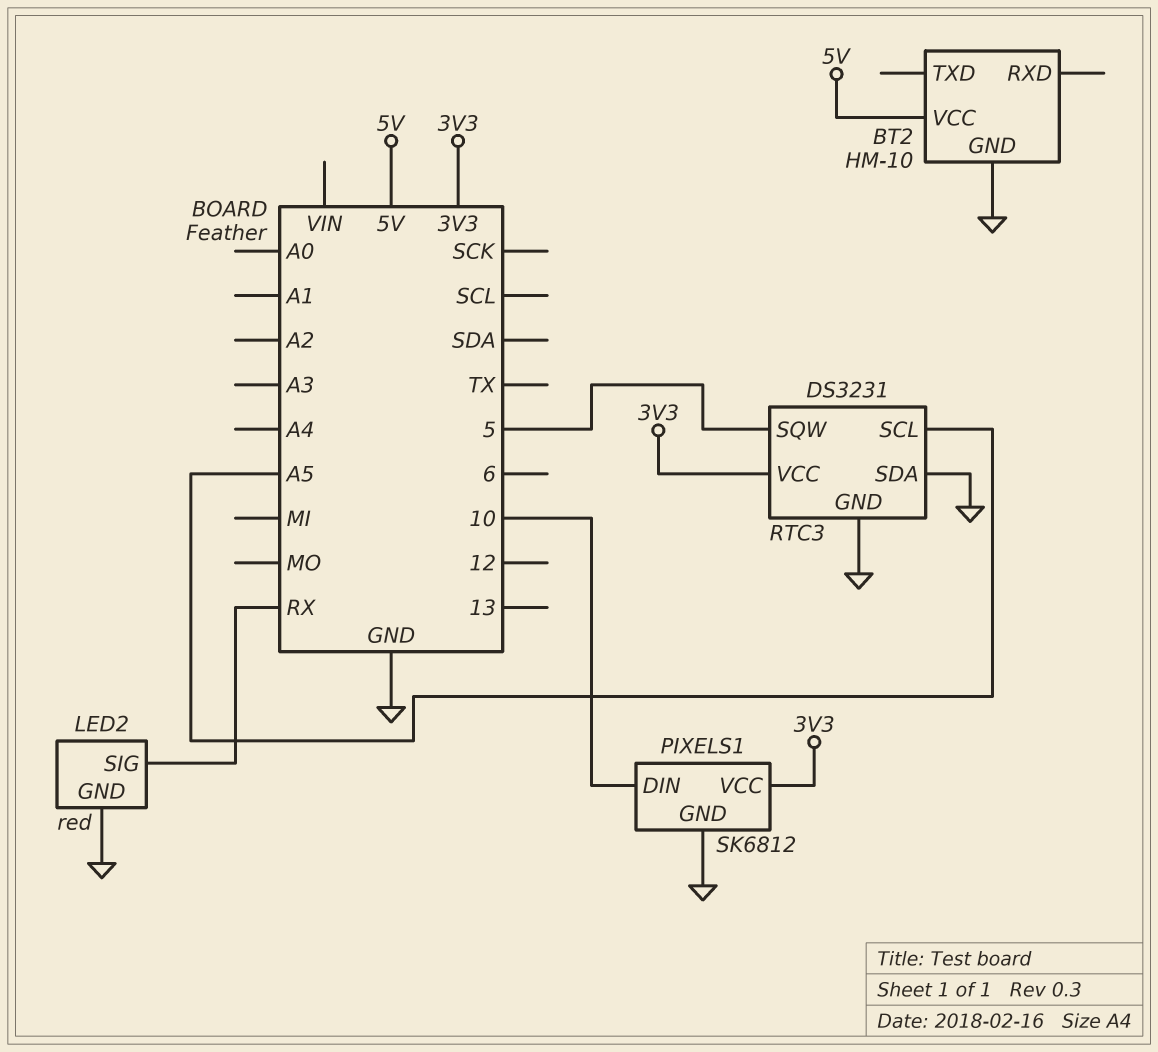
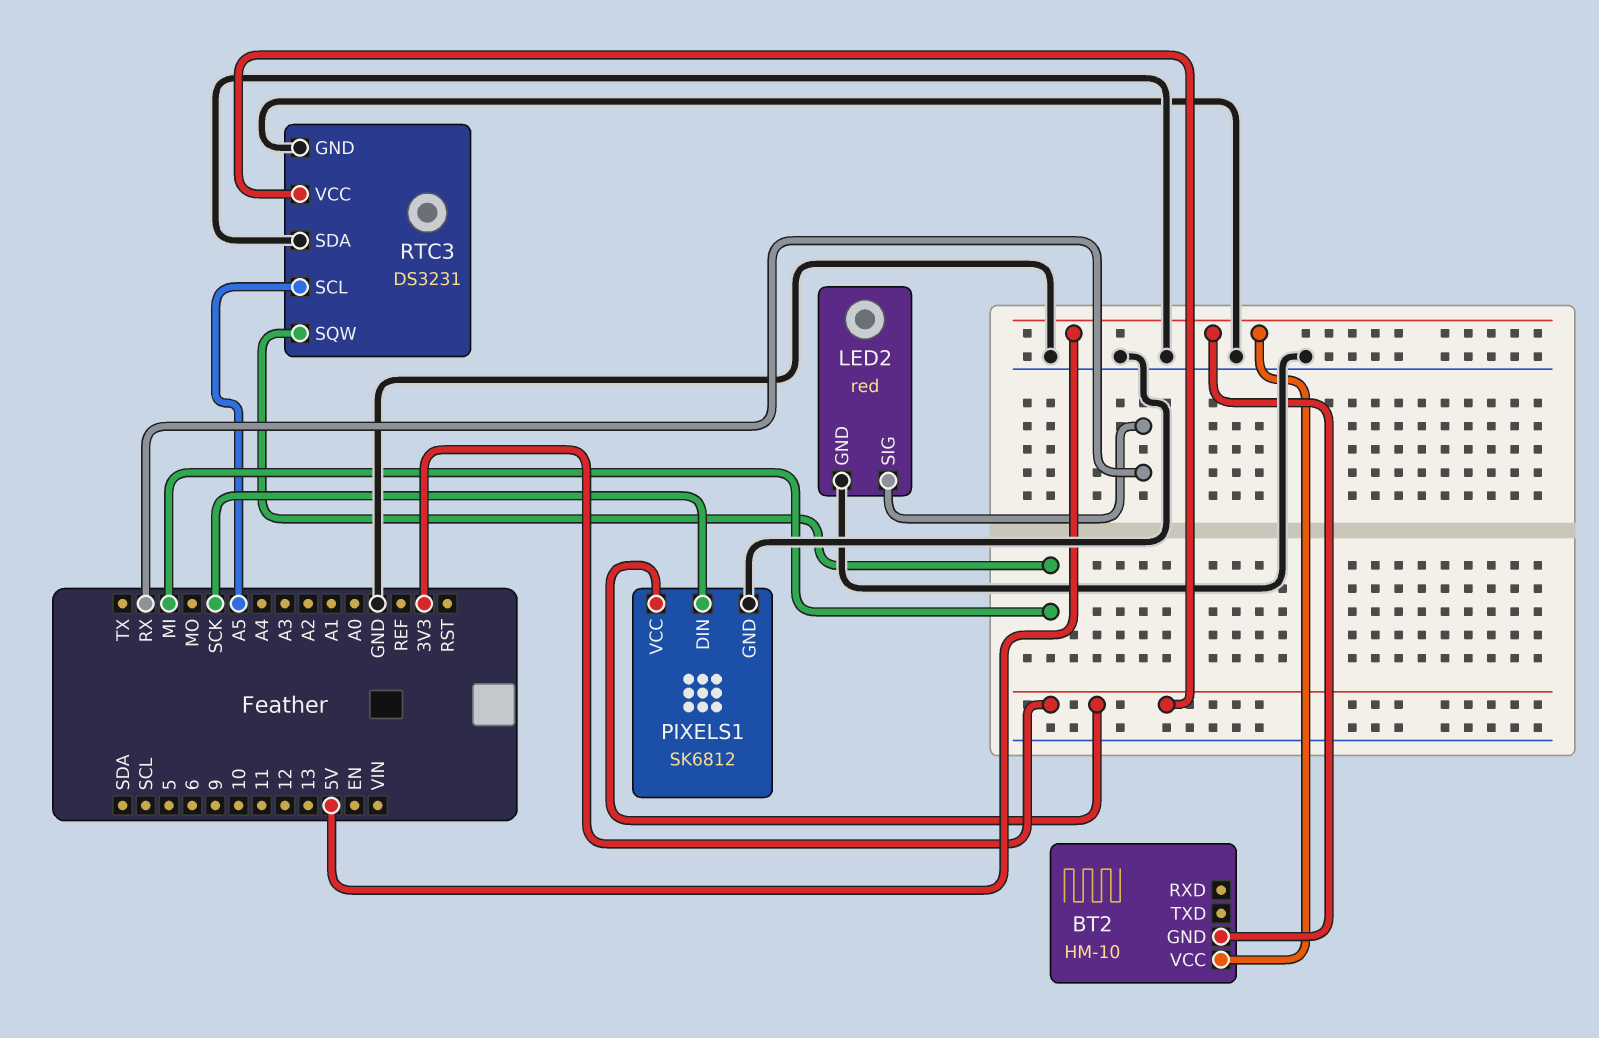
BT2 pin GND: GND -> 5V
PIXELS1 pin DIN: 10 -> SCK
RTC3 pin SQW: 5 -> MI

